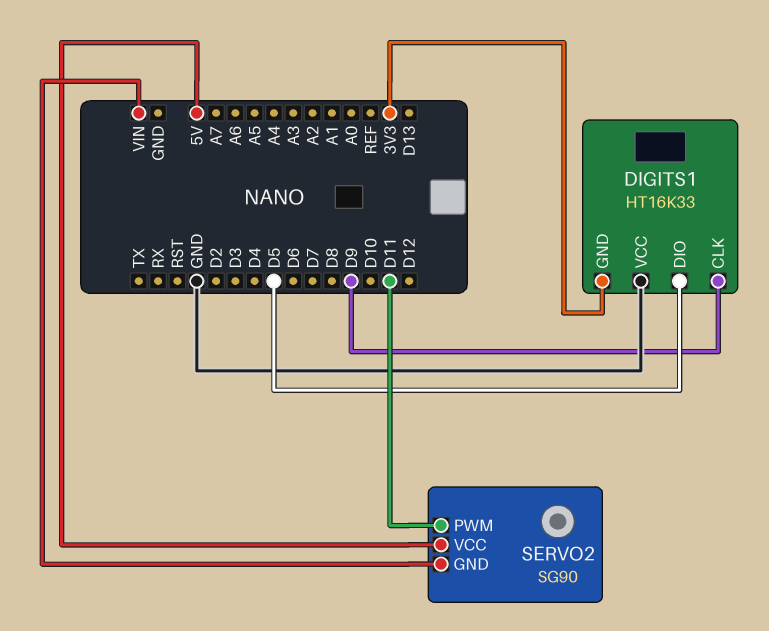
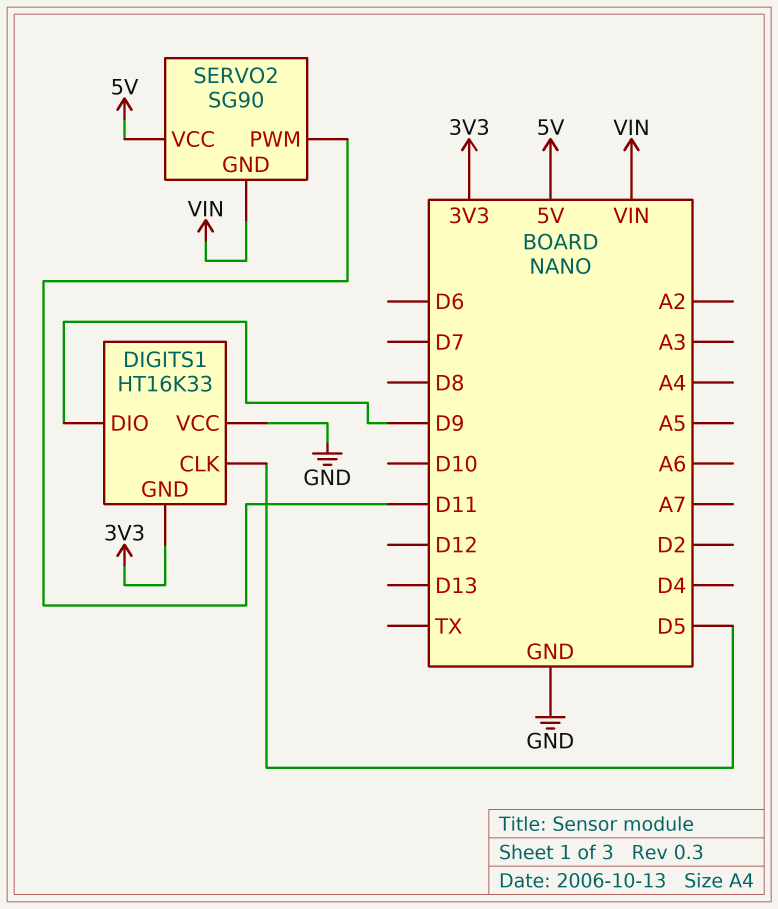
DIGITS1 pin CLK: D9 -> D5
DIGITS1 pin DIO: D5 -> D9

